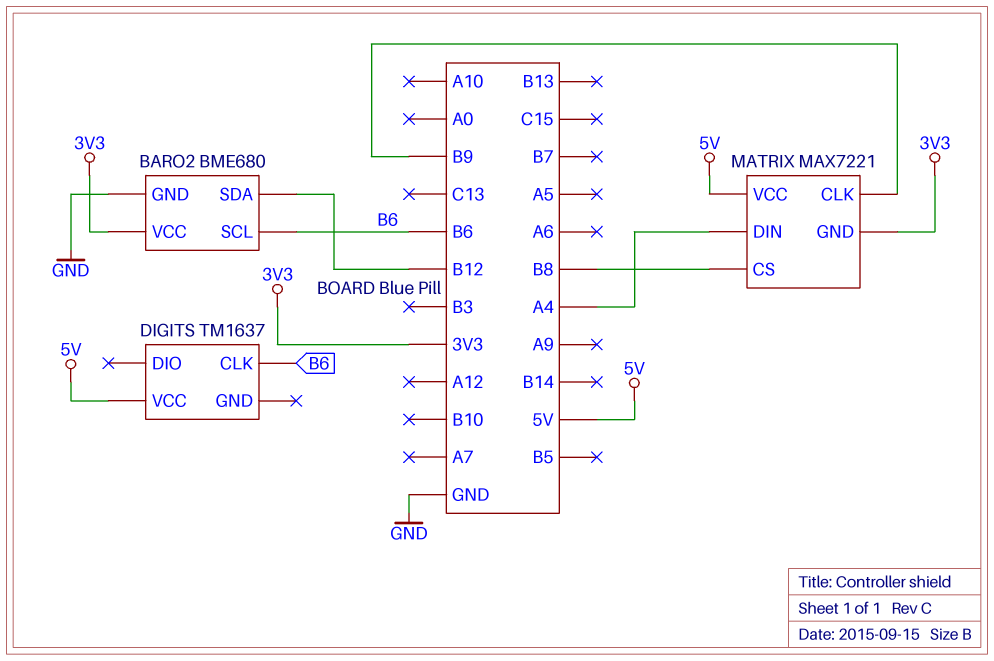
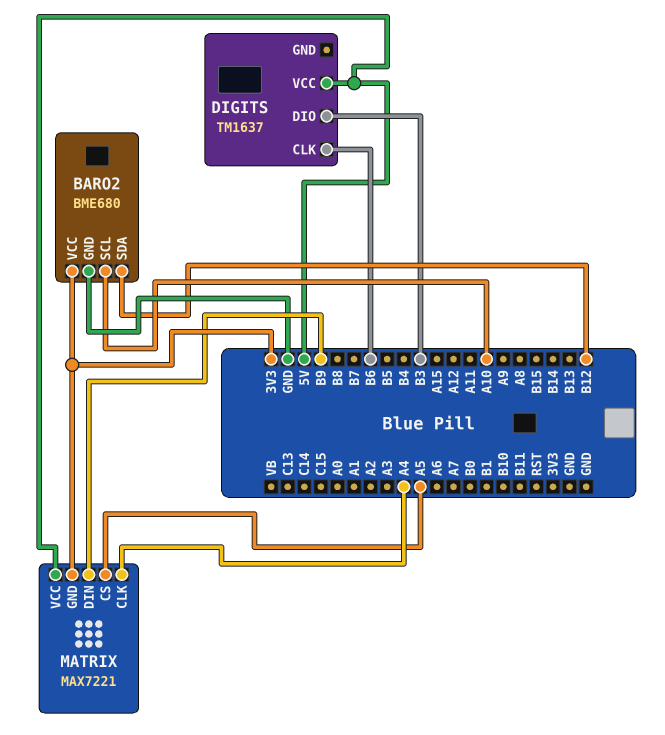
BARO2 pin SCL: B6 -> A10
DIGITS pin DIO: none -> B3
MATRIX pin CLK: B9 -> A4
MATRIX pin CS: B8 -> A5
MATRIX pin DIN: A4 -> B9

